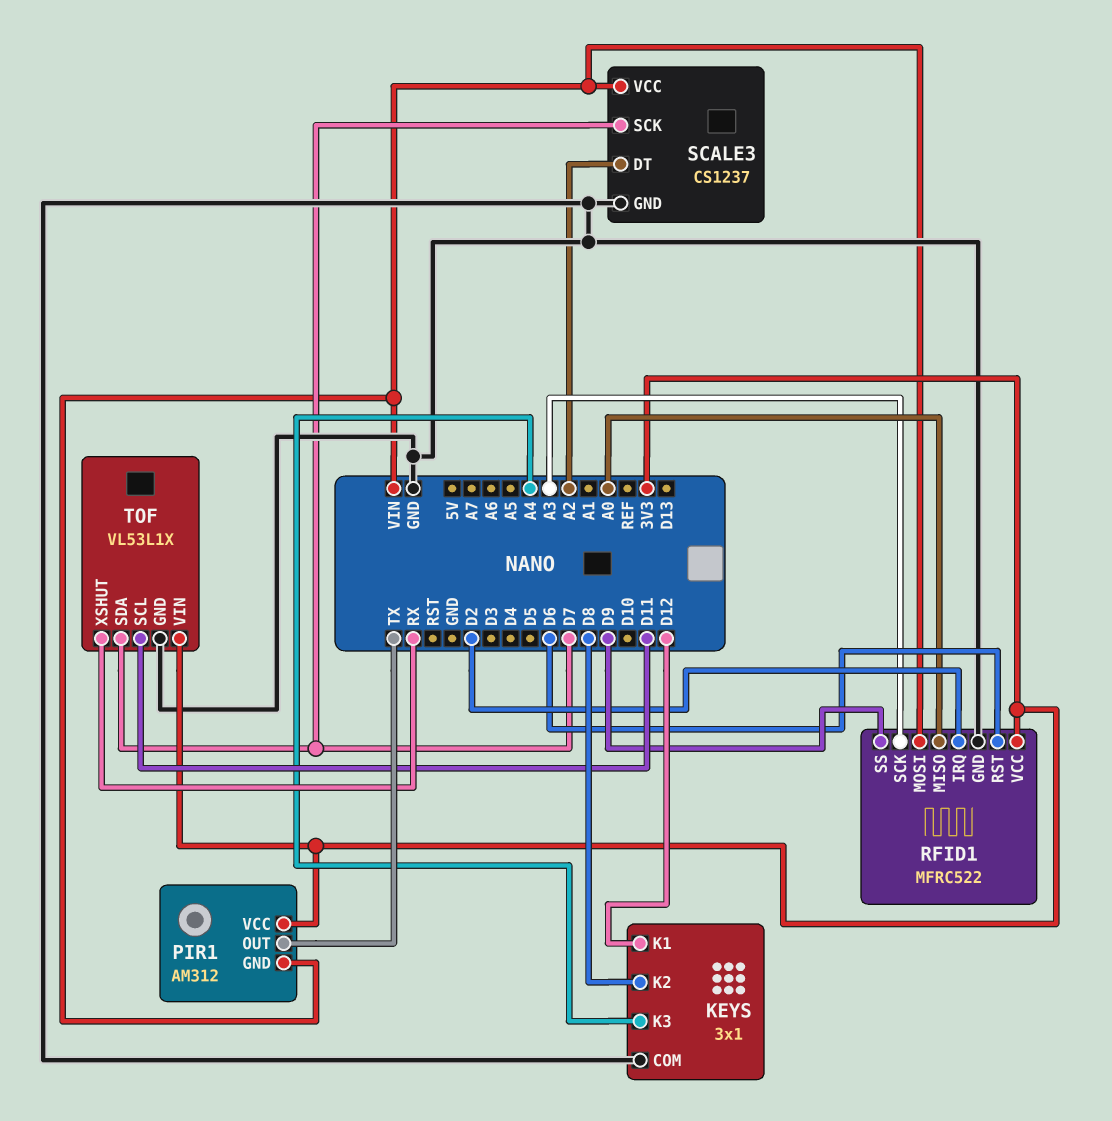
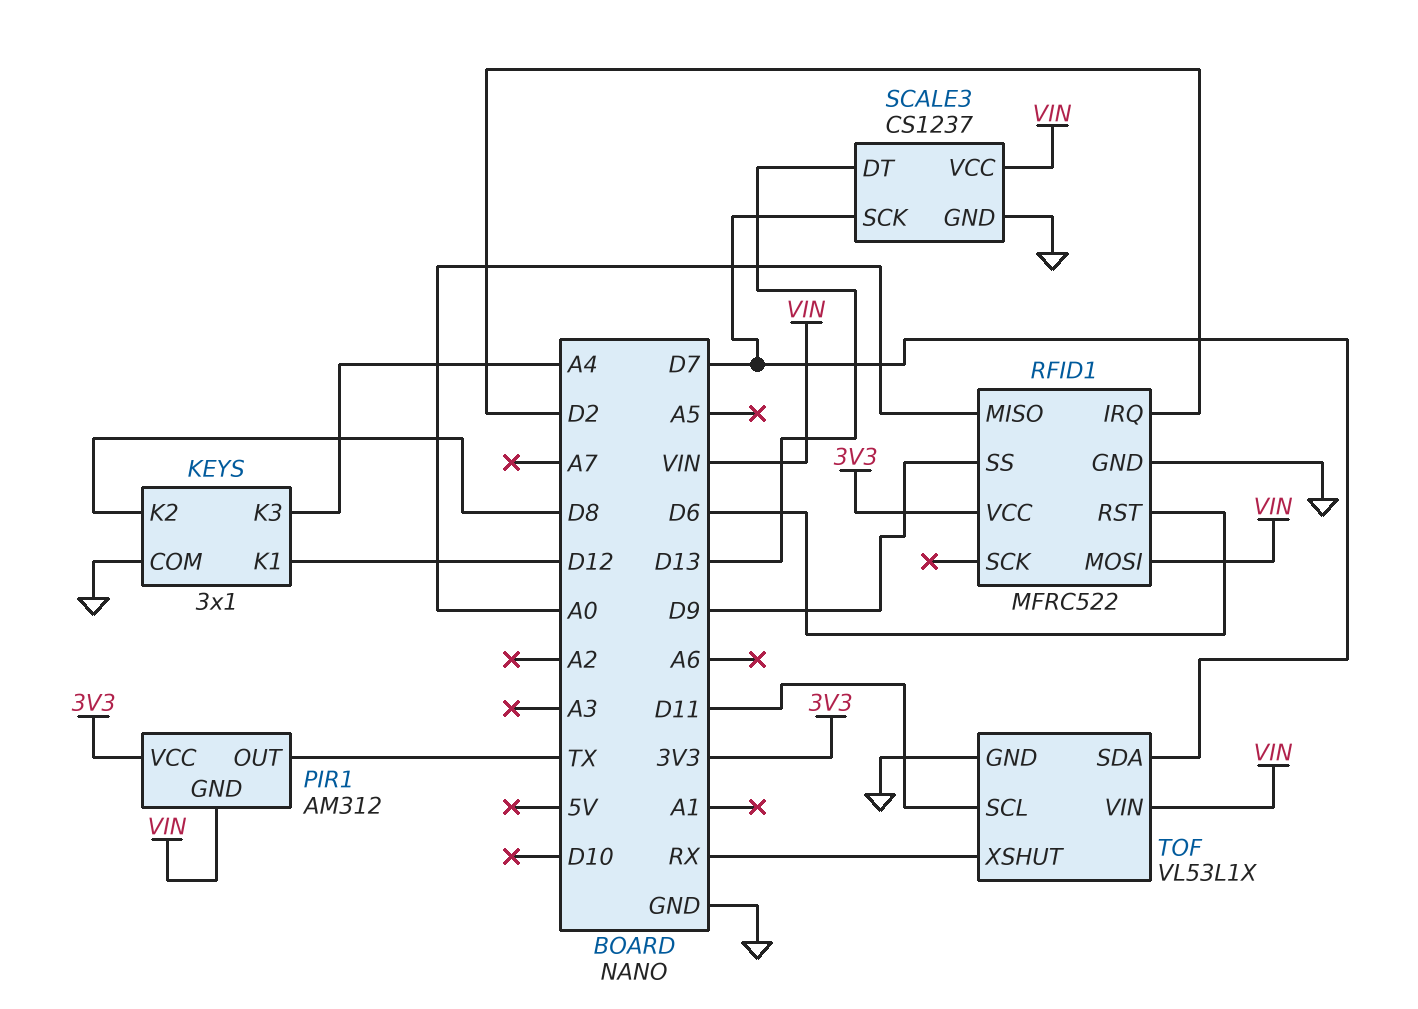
RFID1 pin SCK: A3 -> none
SCALE3 pin DT: A2 -> D13
TOF pin VIN: 3V3 -> VIN

